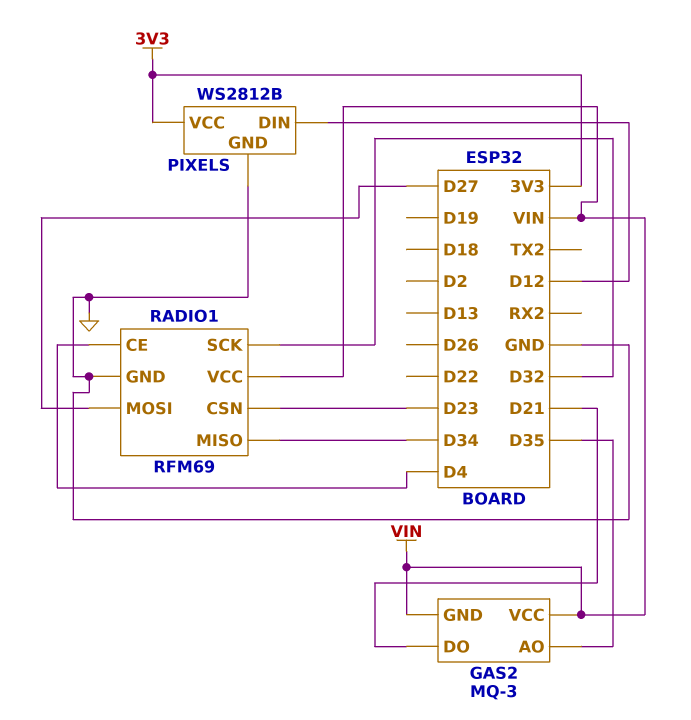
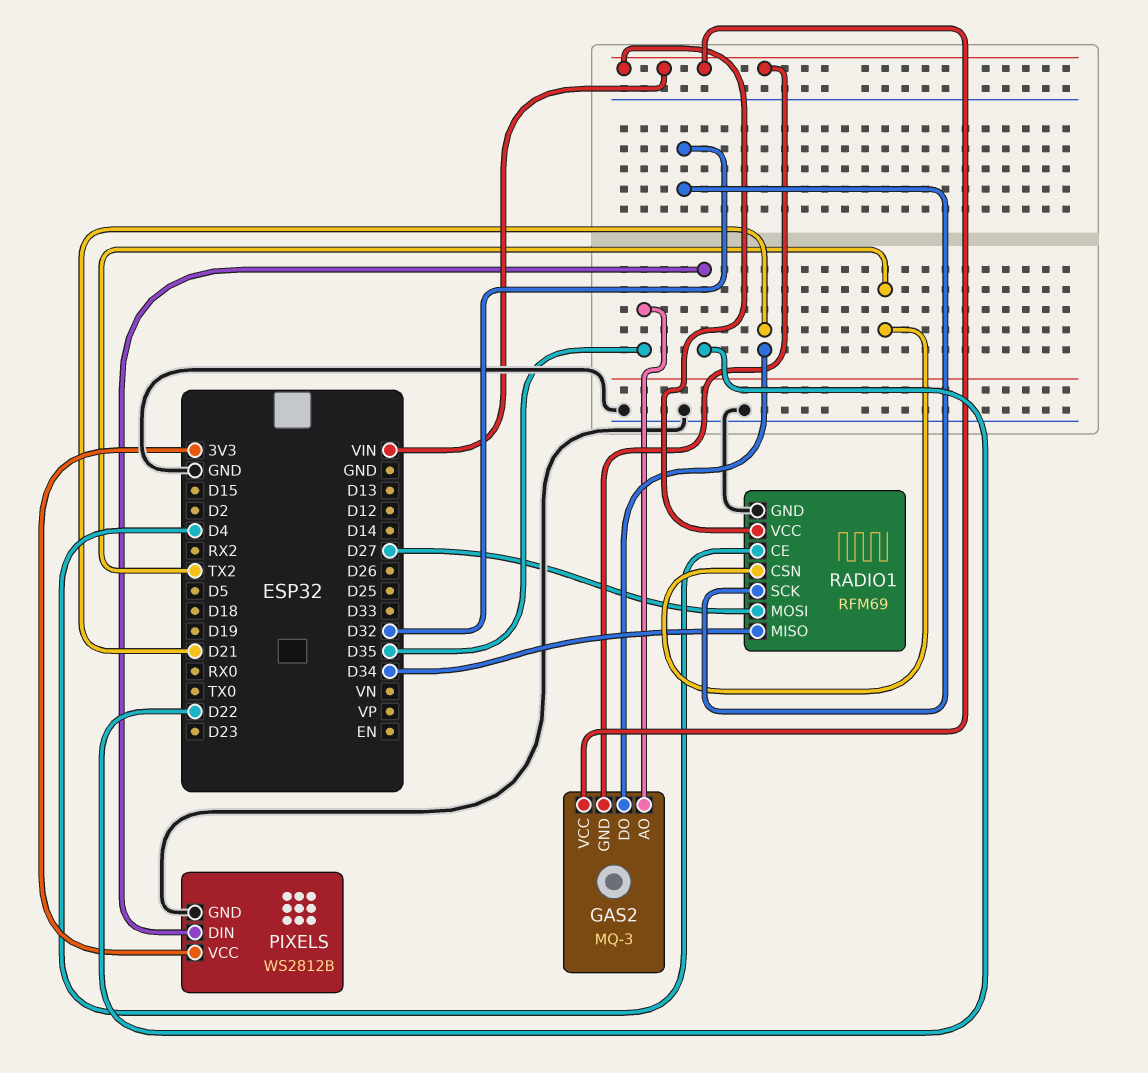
PIXELS pin DIN: D12 -> D22
RADIO1 pin CSN: D23 -> TX2

